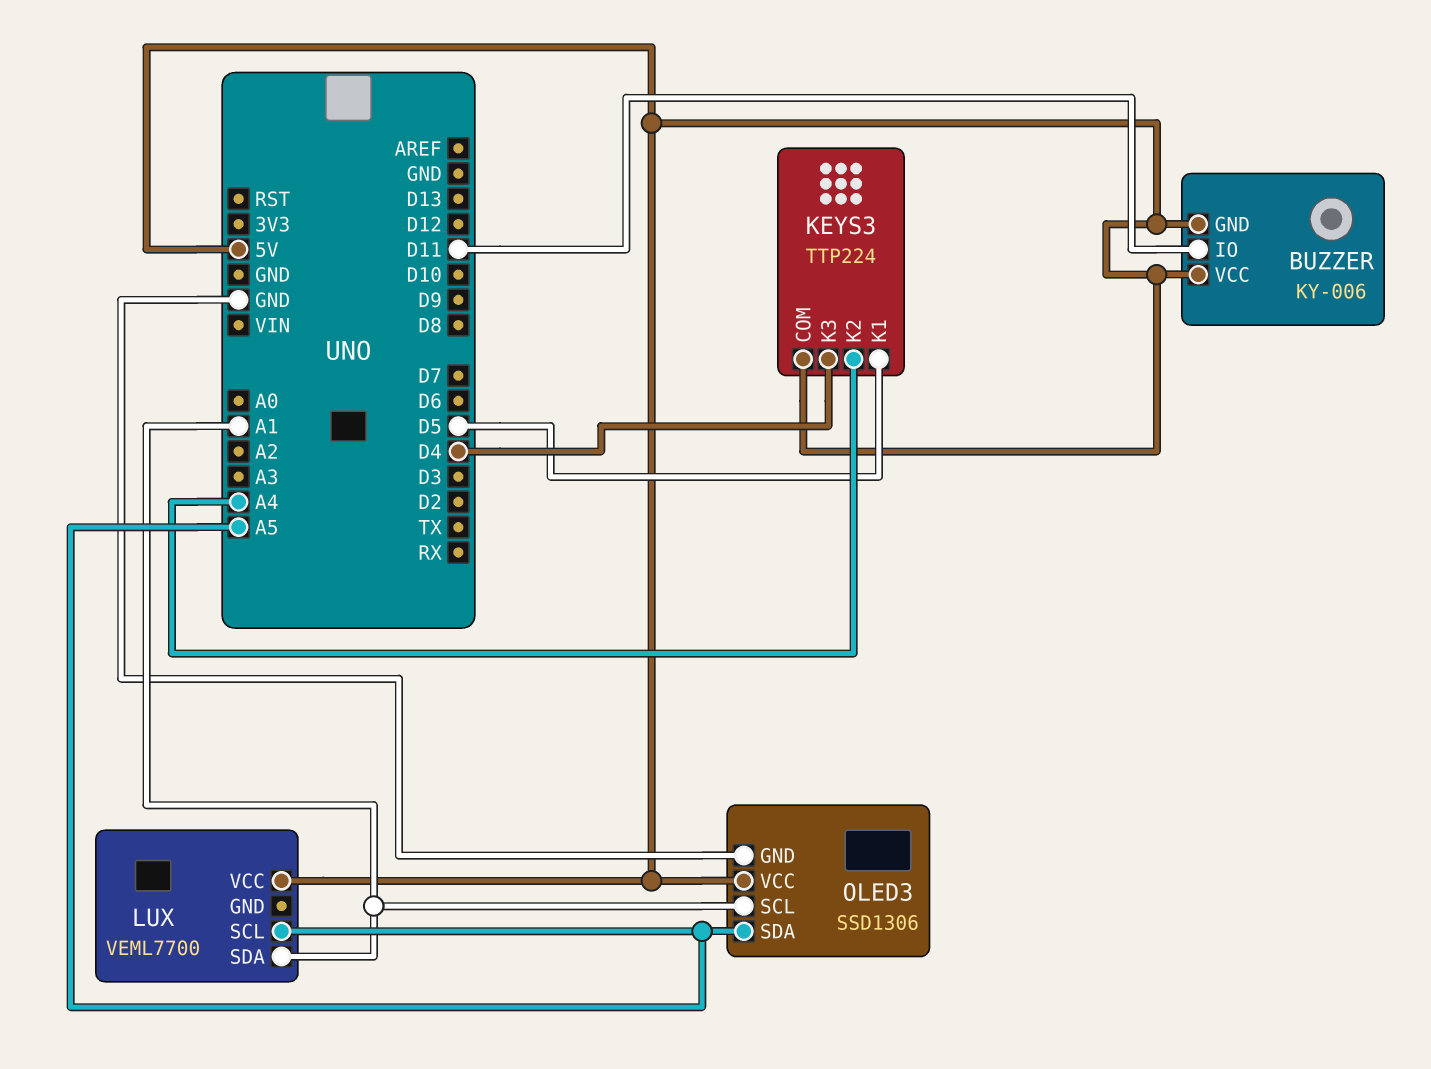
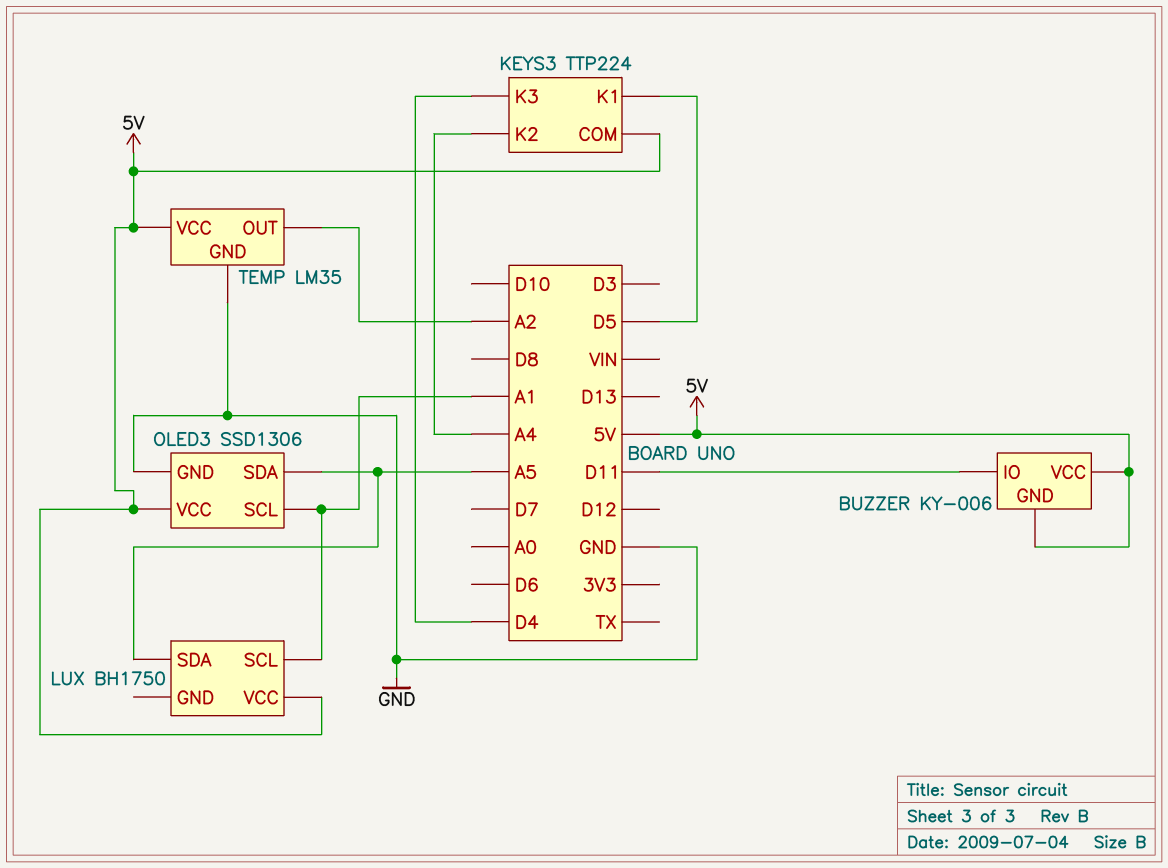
LUX: VEML7700 -> BH1750
LUX pin SCL: A5 -> A1
LUX pin SDA: A1 -> A5
TEMP: none -> LM35
TEMP pin GND: none -> GND
TEMP pin OUT: none -> A2
TEMP pin VCC: none -> 5V

